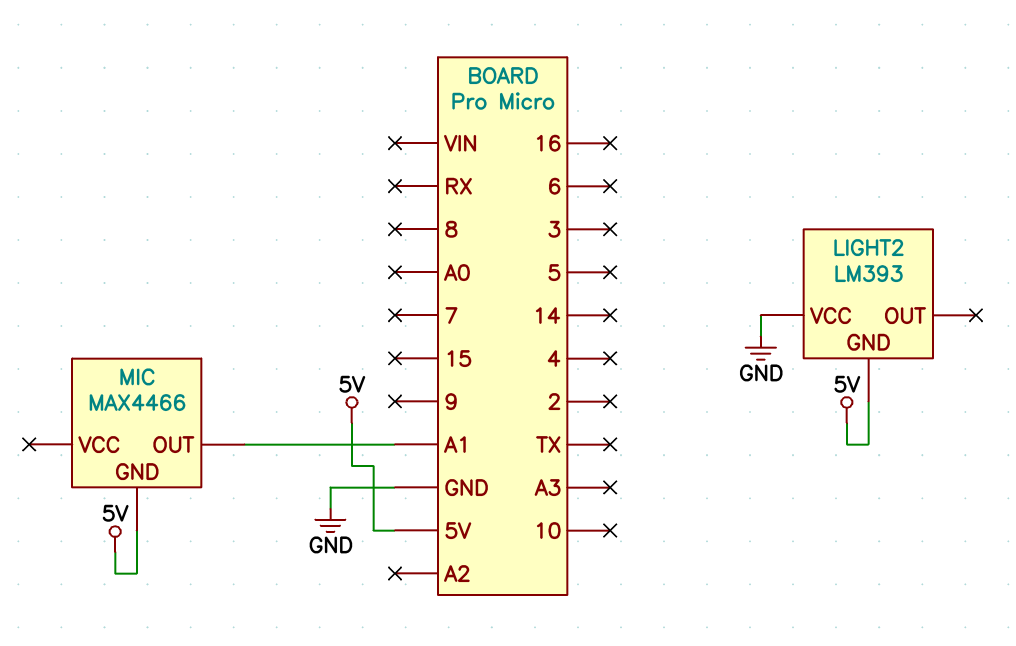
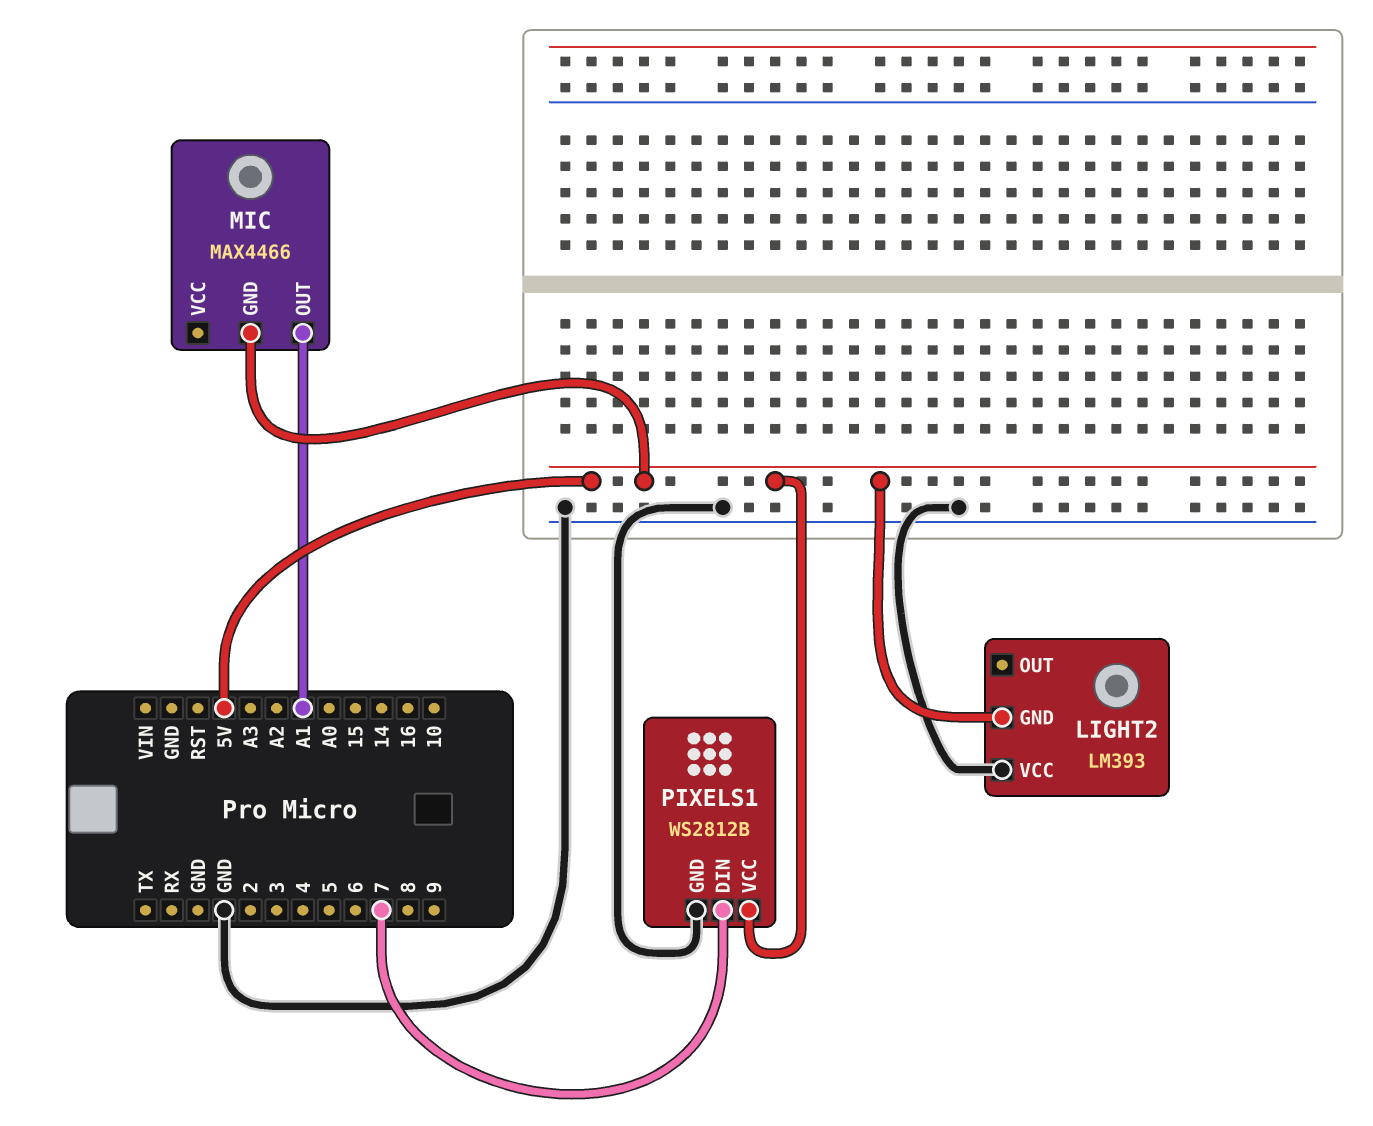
PIXELS1: none -> WS2812B
PIXELS1 pin DIN: none -> 7
PIXELS1 pin GND: none -> GND
PIXELS1 pin VCC: none -> 5V

